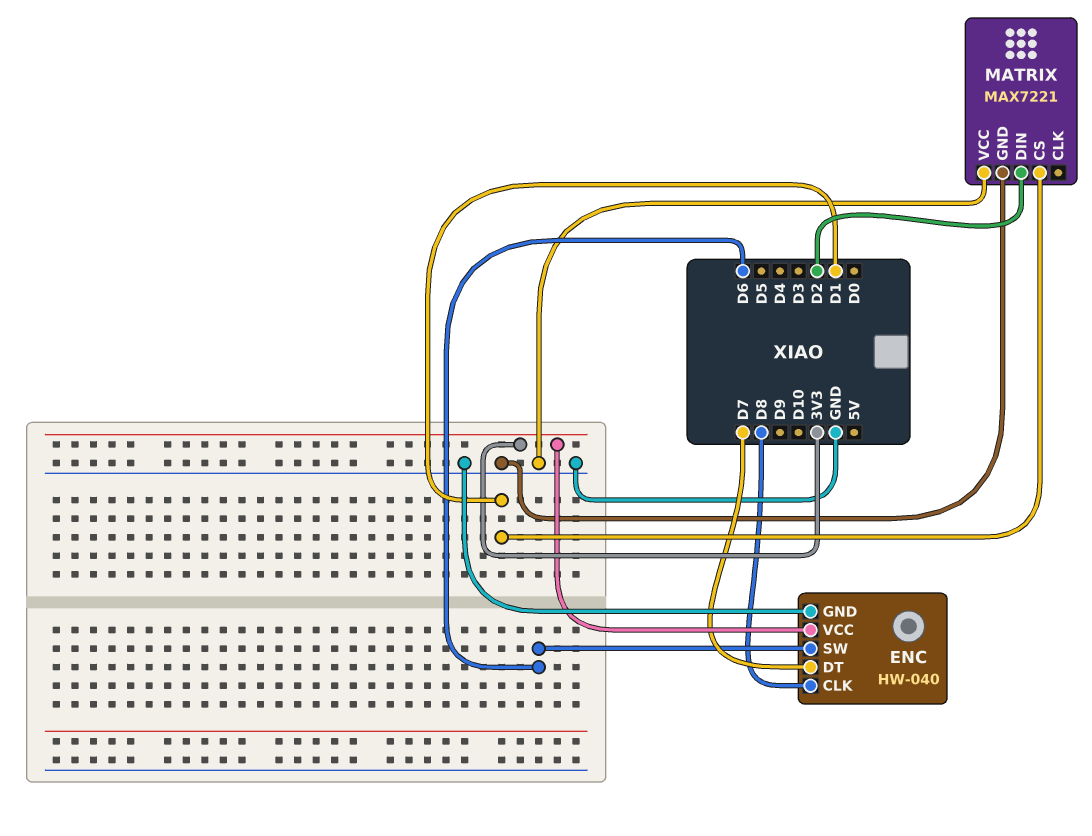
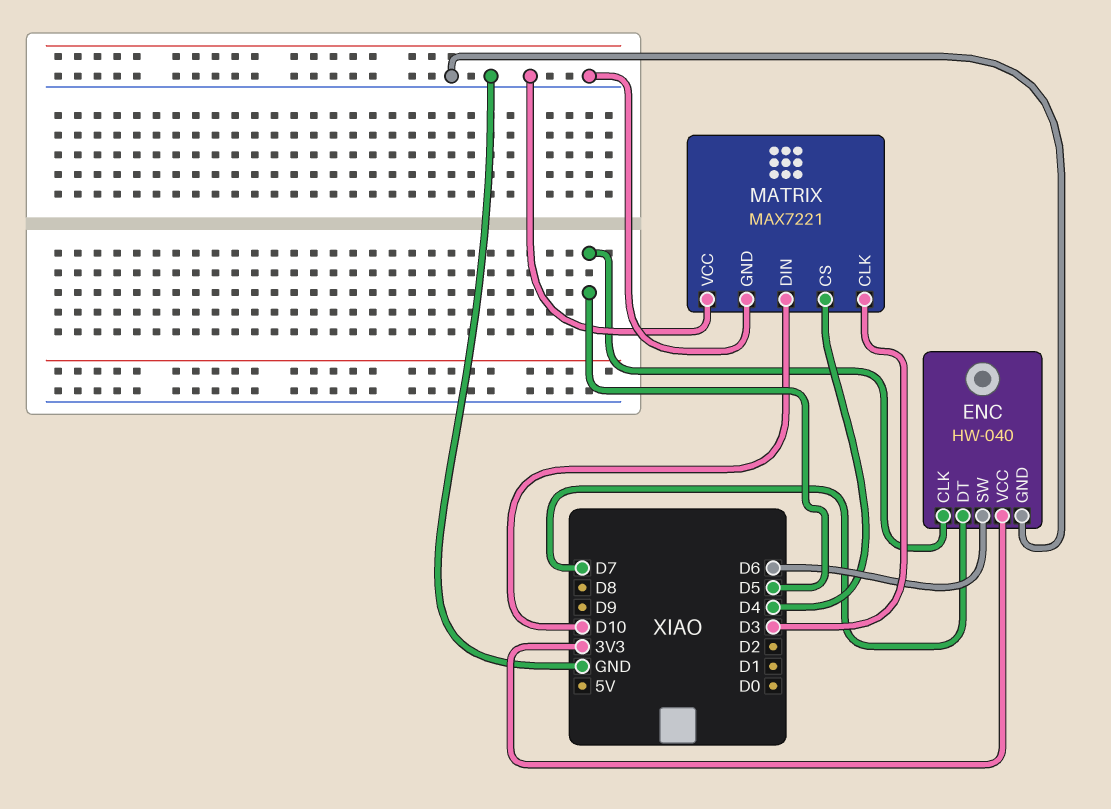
ENC pin CLK: D8 -> D5
MATRIX pin CLK: none -> D3
MATRIX pin CS: D1 -> D4
MATRIX pin DIN: D2 -> D10

